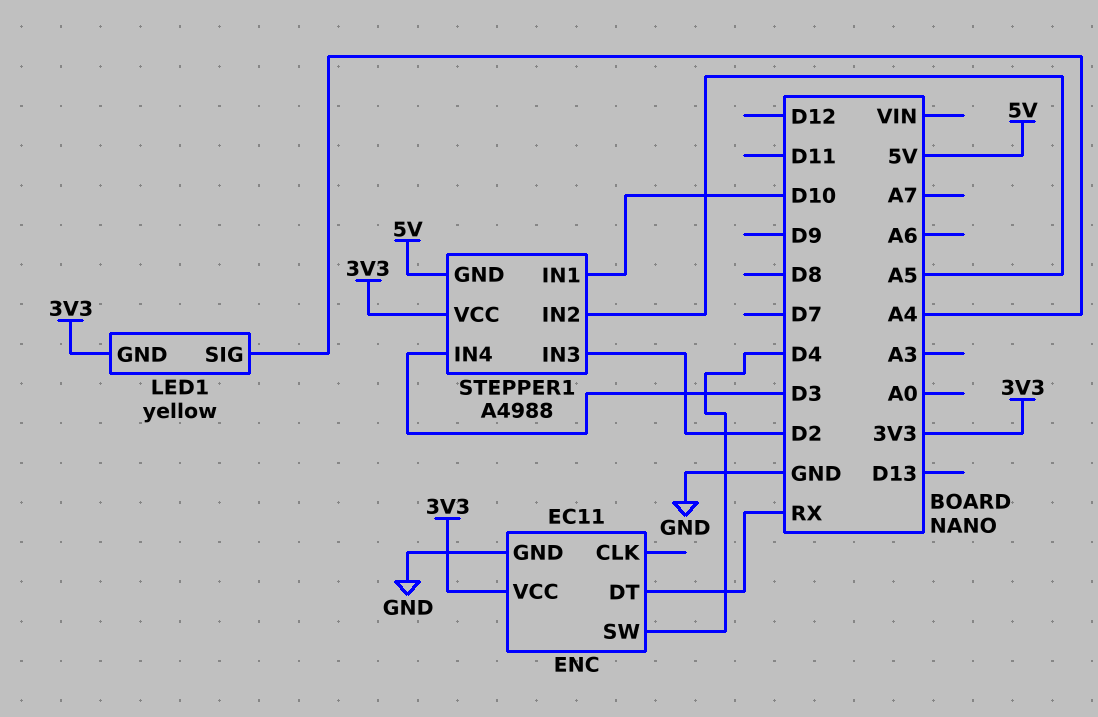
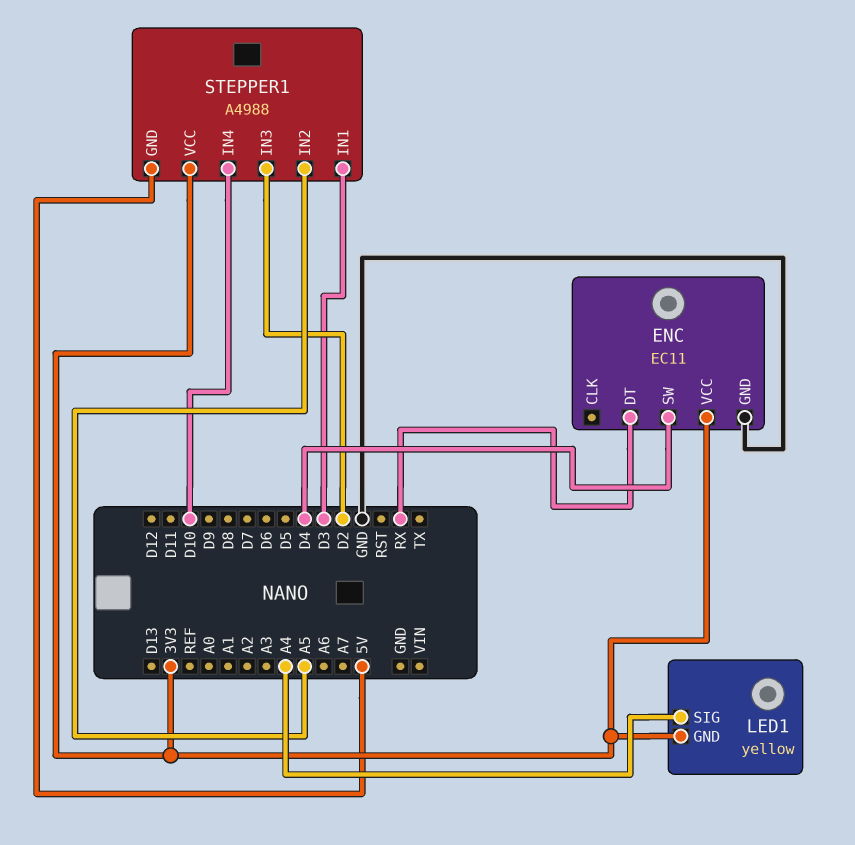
STEPPER1 pin IN1: D10 -> D3
STEPPER1 pin IN4: D3 -> D10

